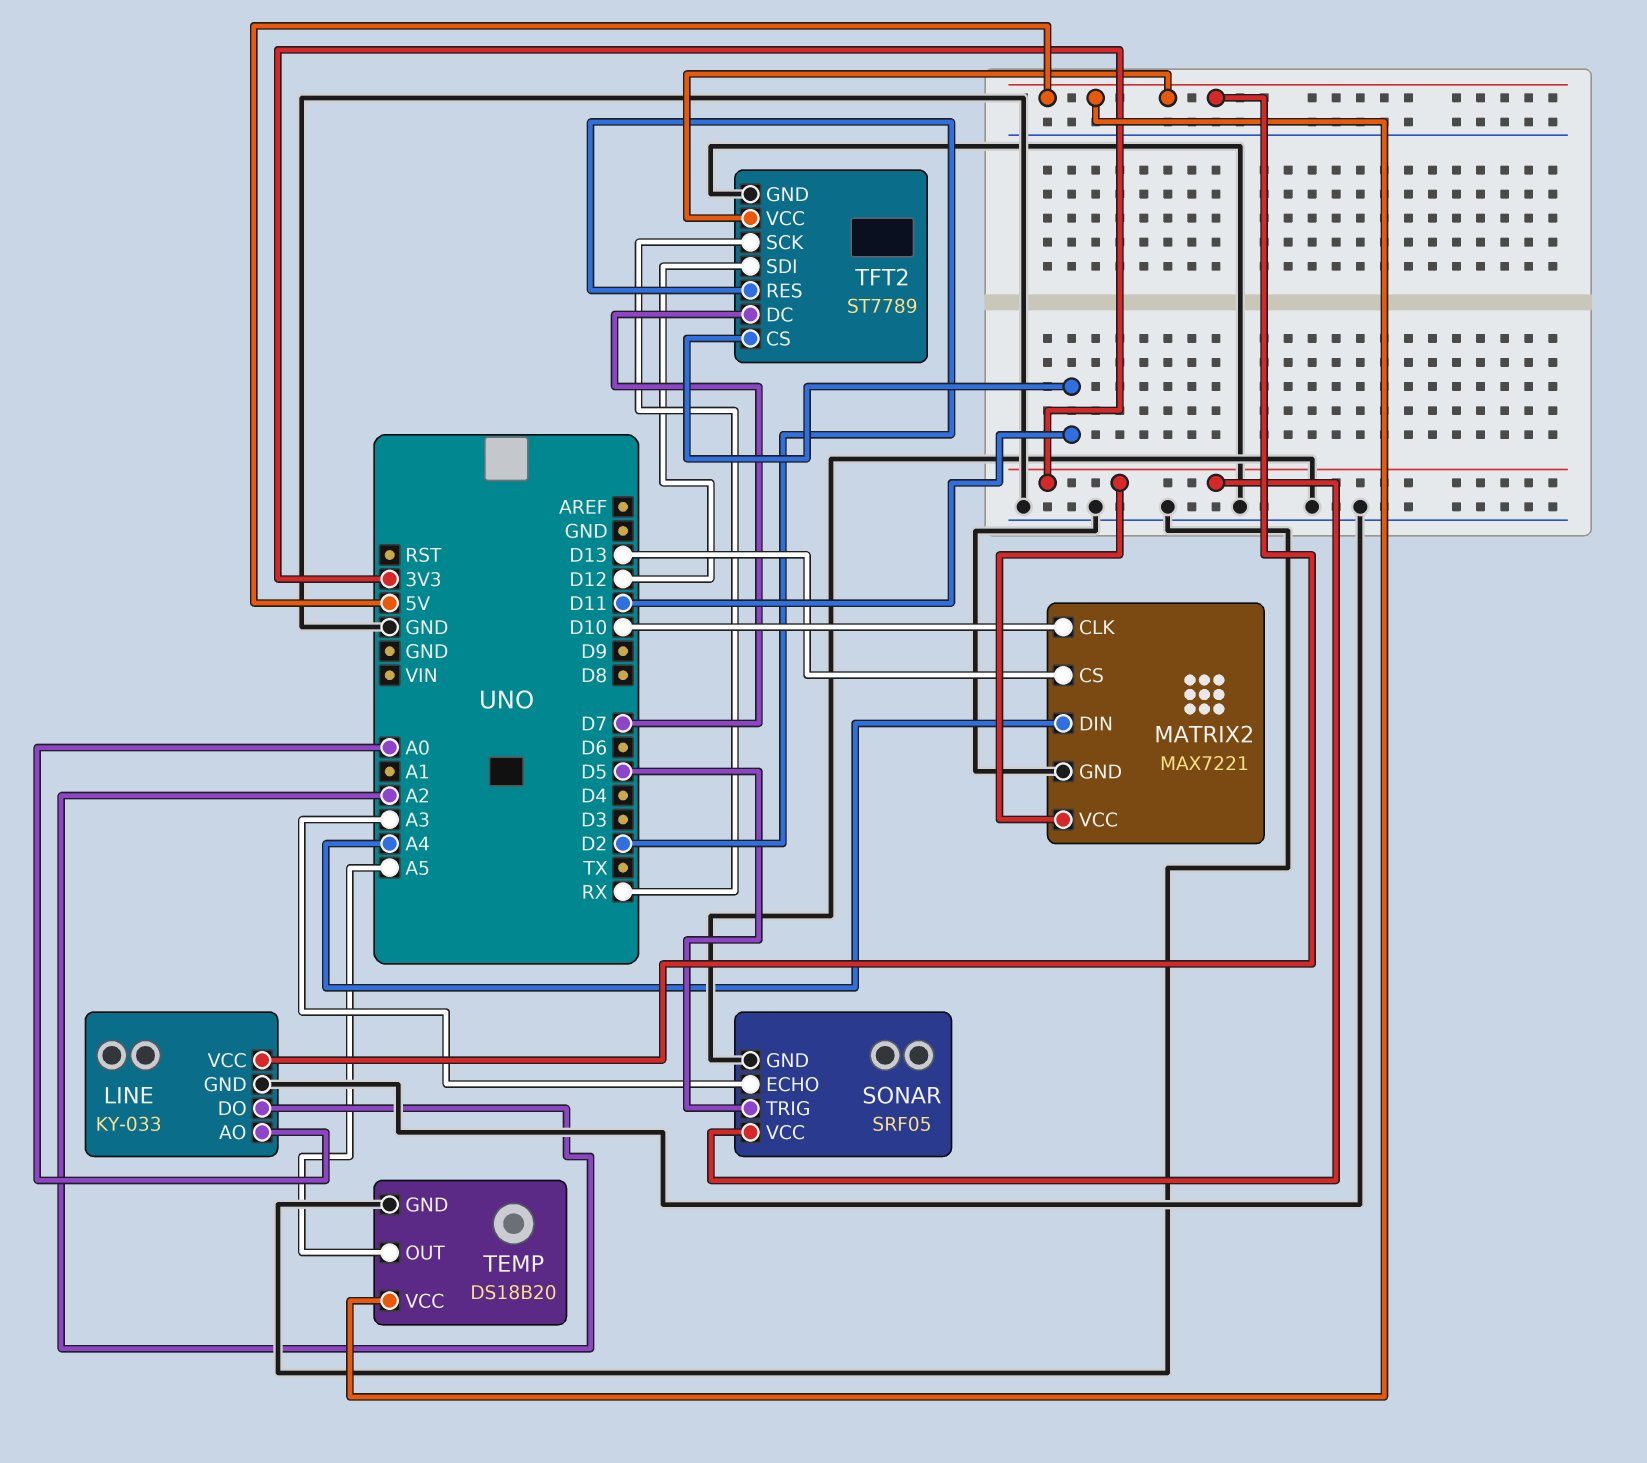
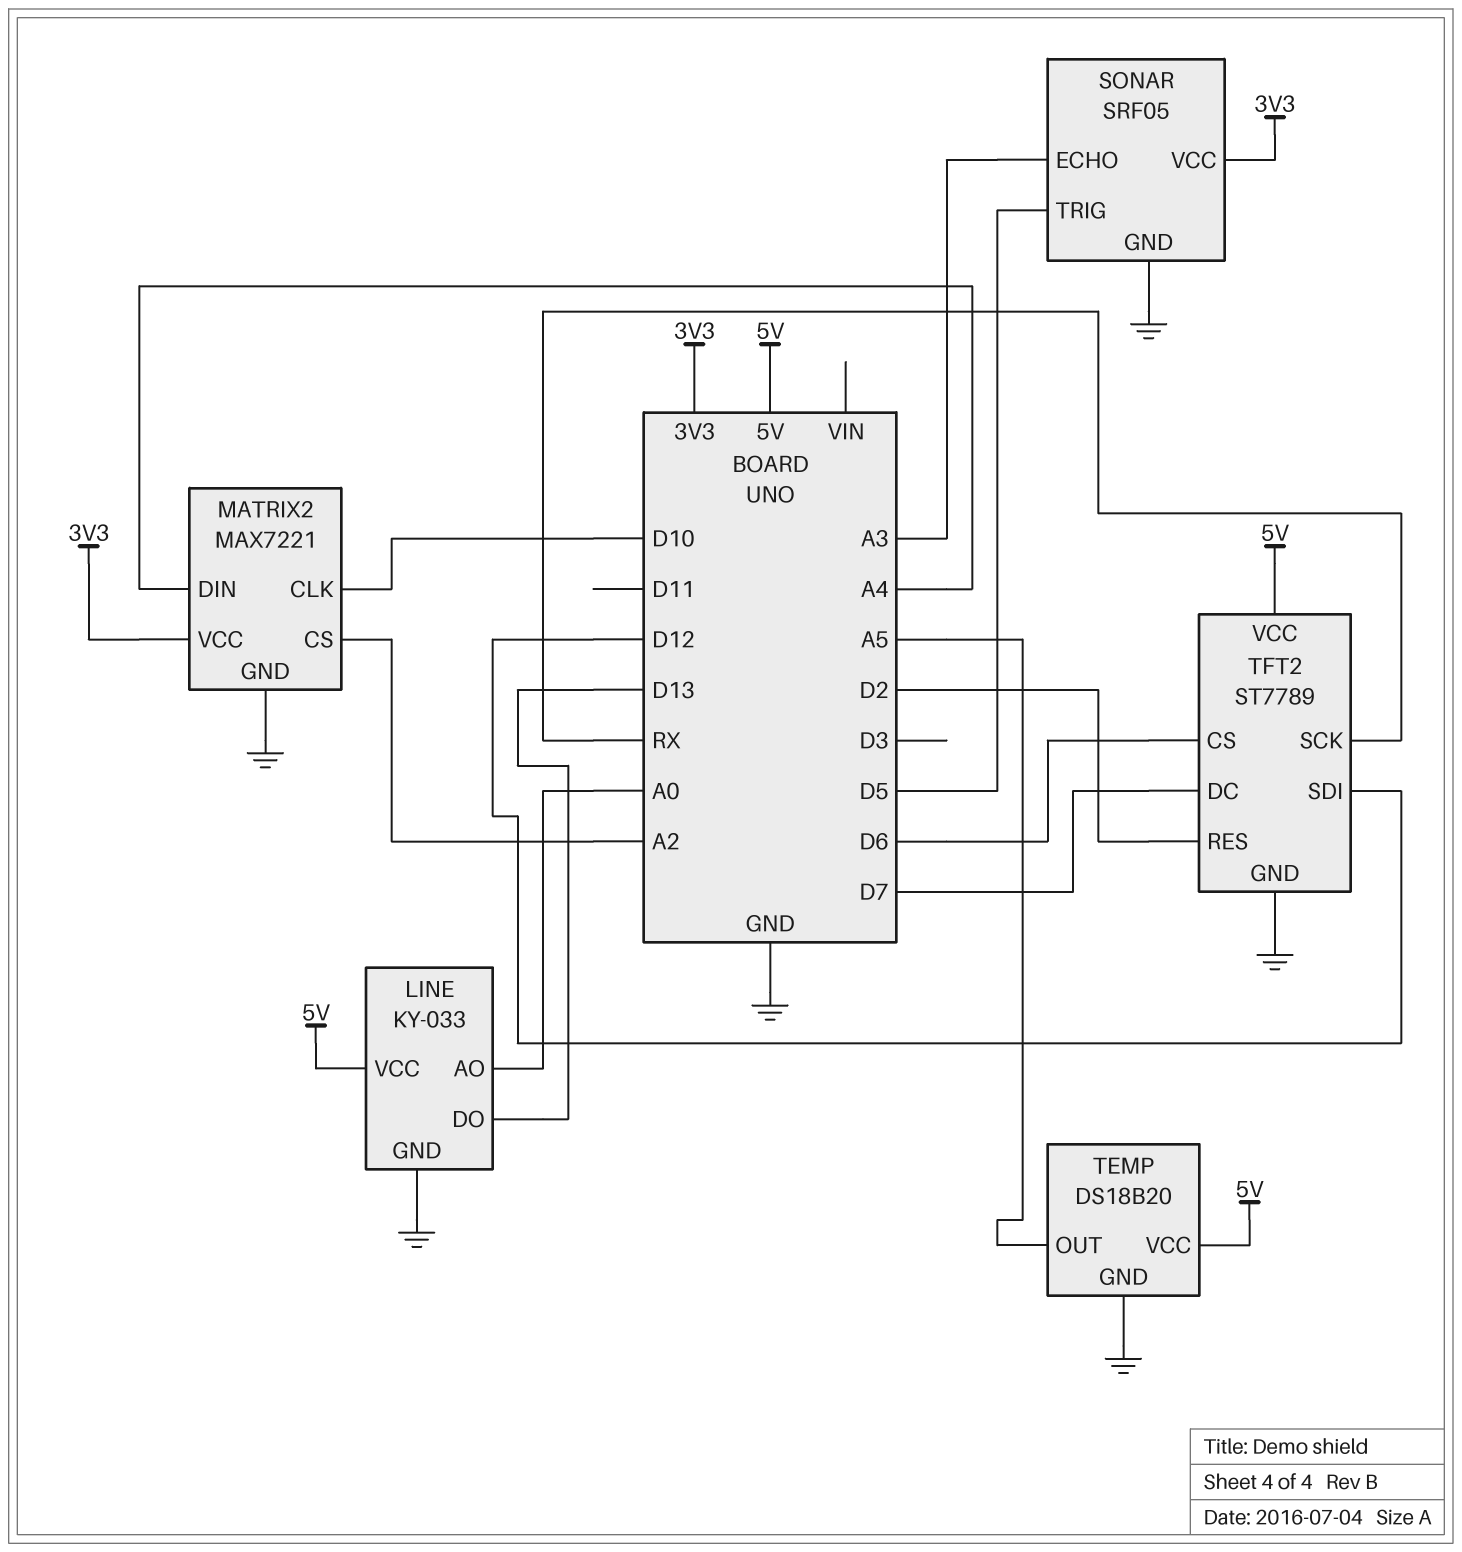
LINE pin DO: A2 -> D13
MATRIX2 pin CS: D13 -> A2
TFT2 pin CS: D11 -> D6

